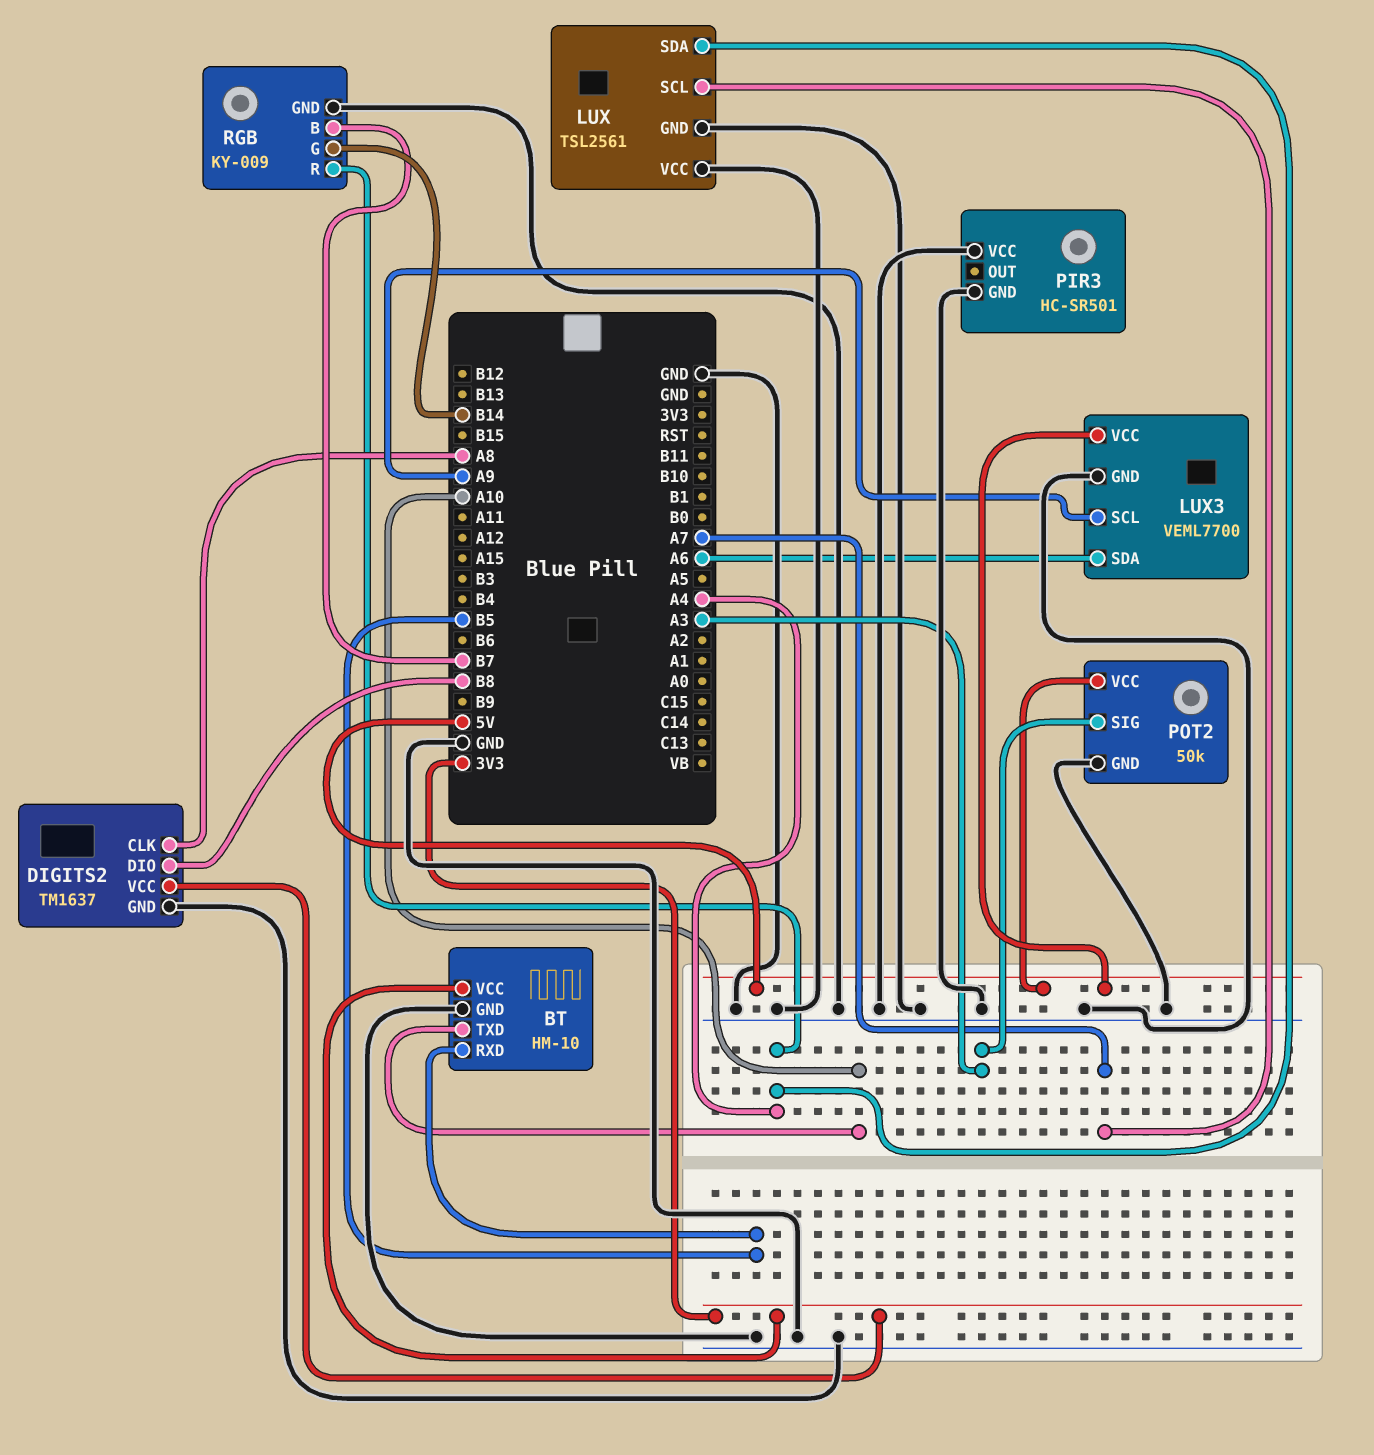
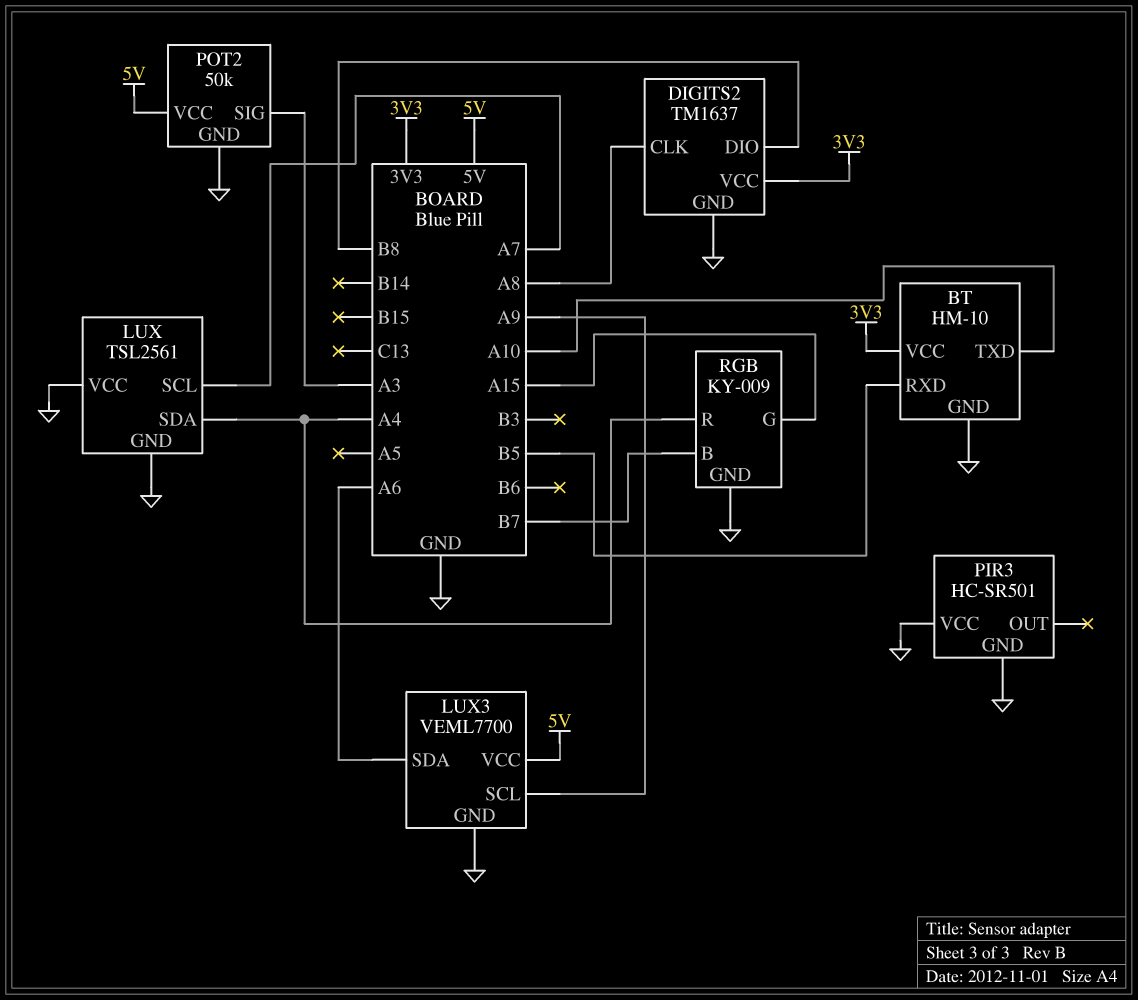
RGB pin G: B14 -> A15

